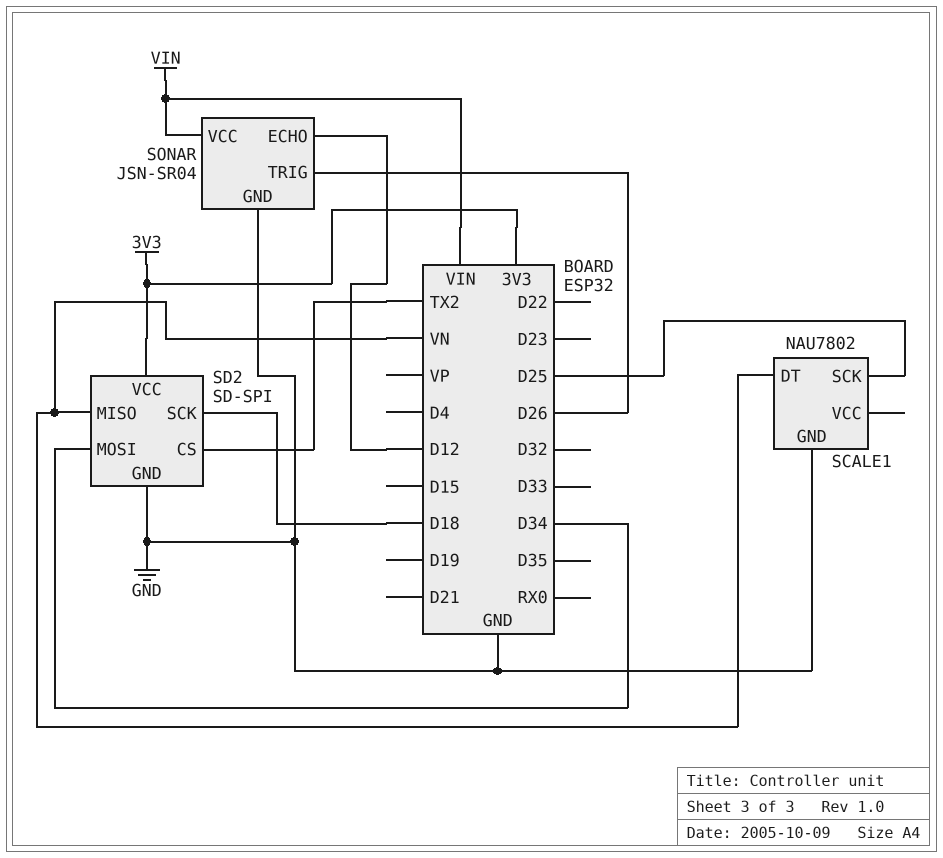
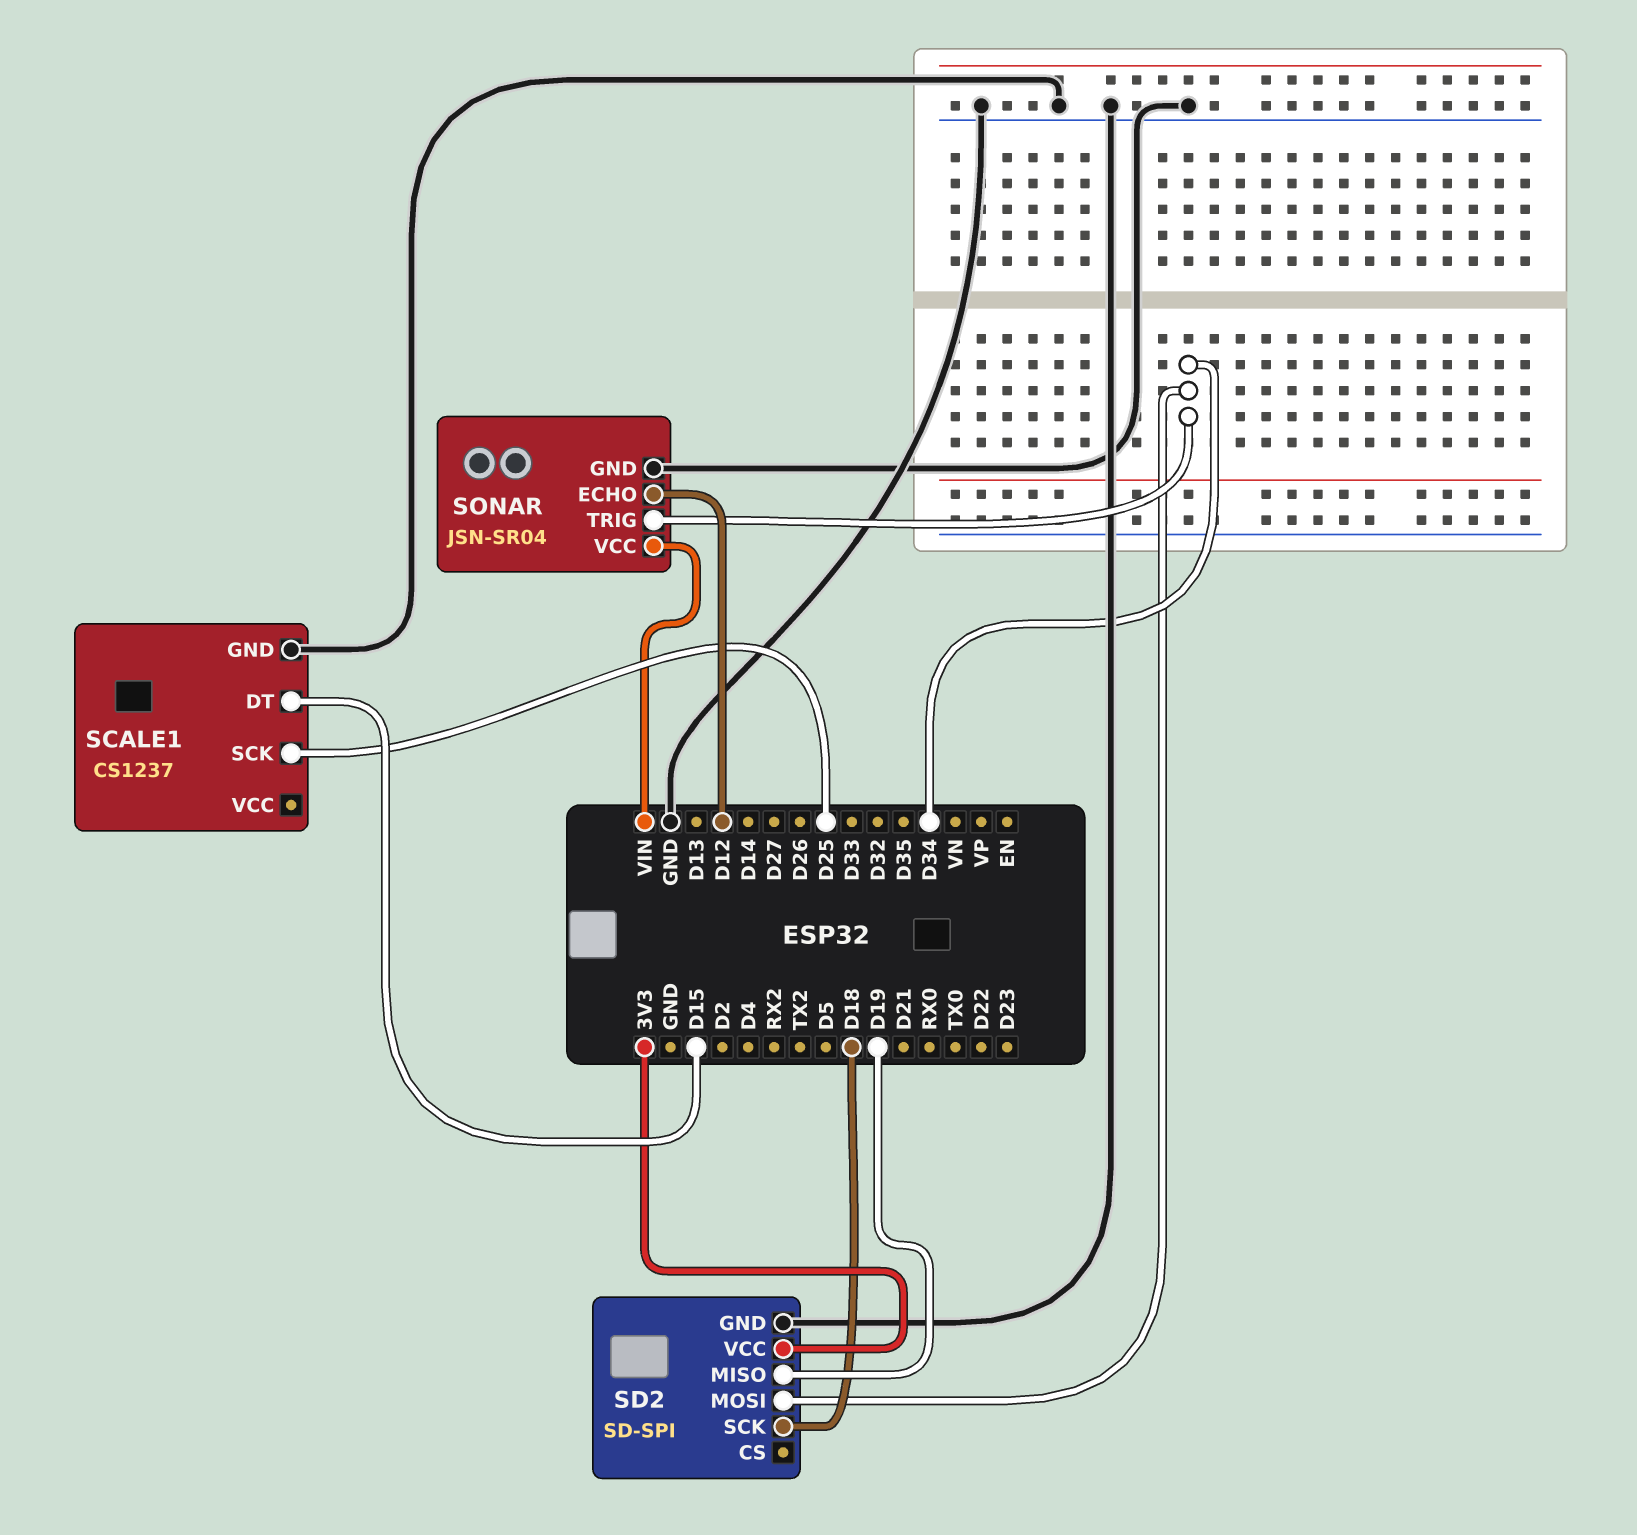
SCALE1: NAU7802 -> CS1237
SCALE1 pin DT: VN -> D15
SD2 pin CS: TX2 -> none
SD2 pin MISO: VN -> D19
SONAR pin TRIG: D26 -> D34

